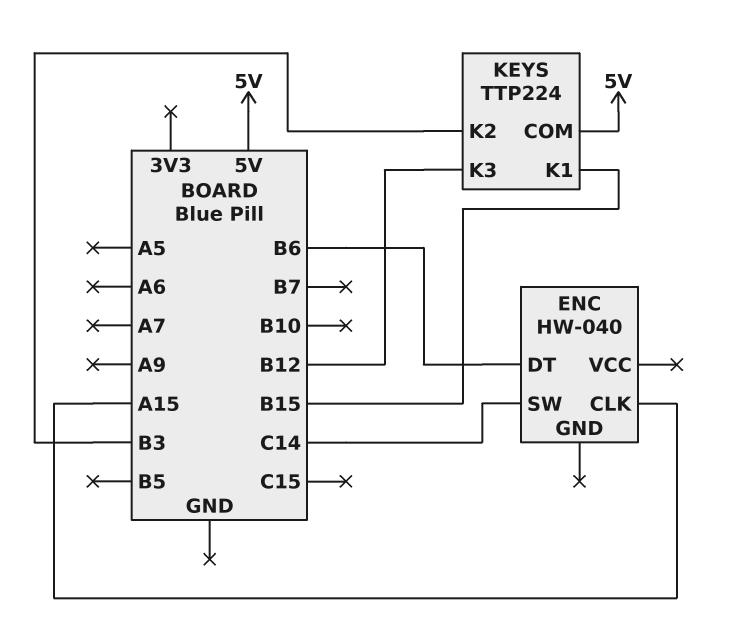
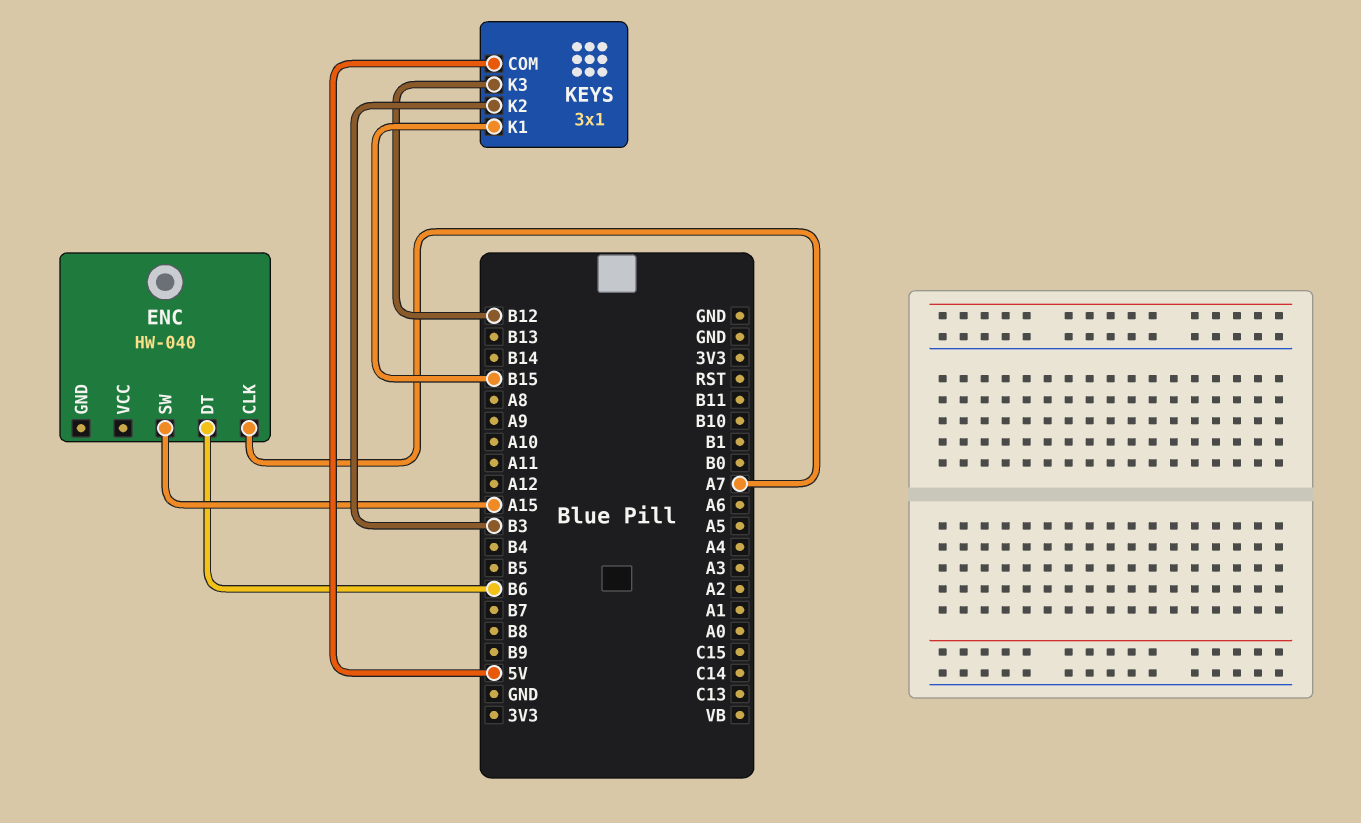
ENC pin CLK: A15 -> A7
ENC pin SW: C14 -> A15
KEYS: TTP224 -> 3x1

